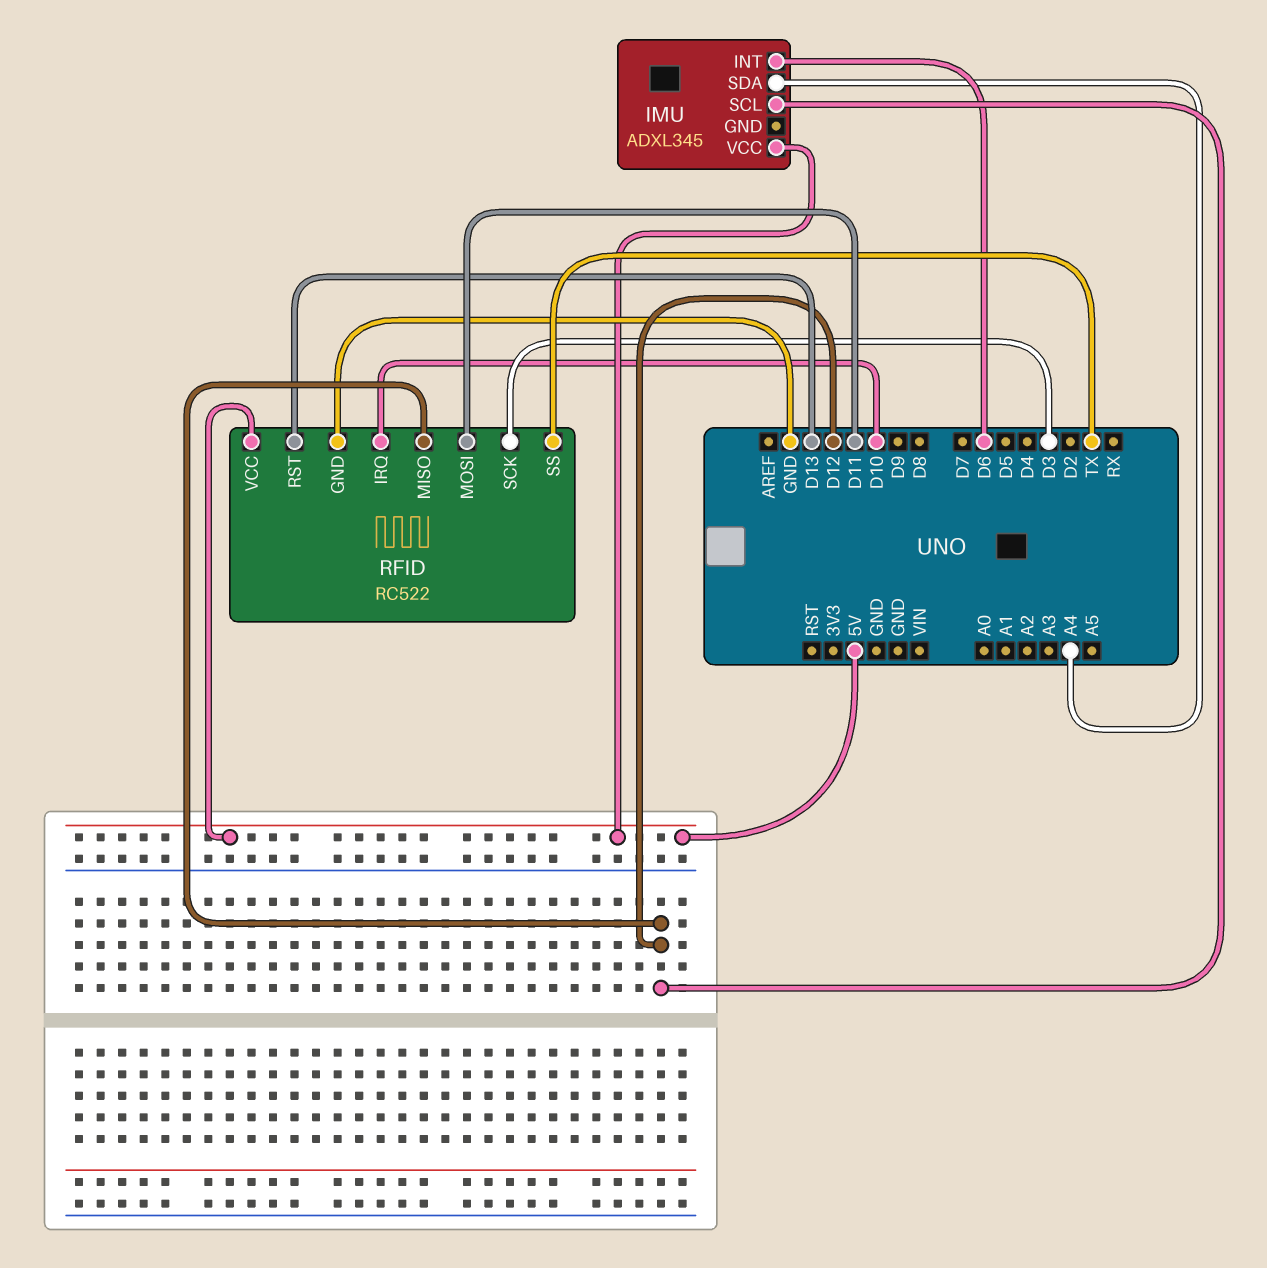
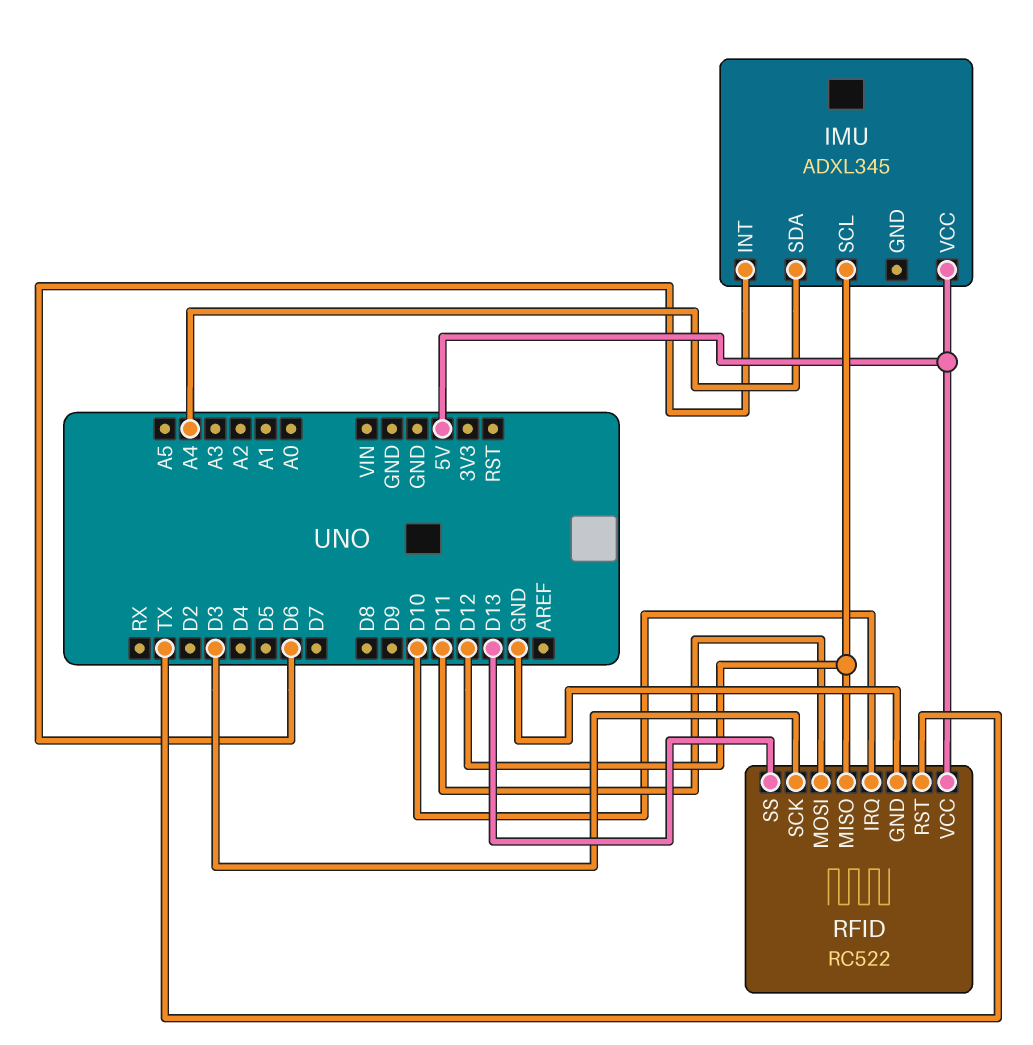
RFID pin RST: D13 -> TX
RFID pin SS: TX -> D13

